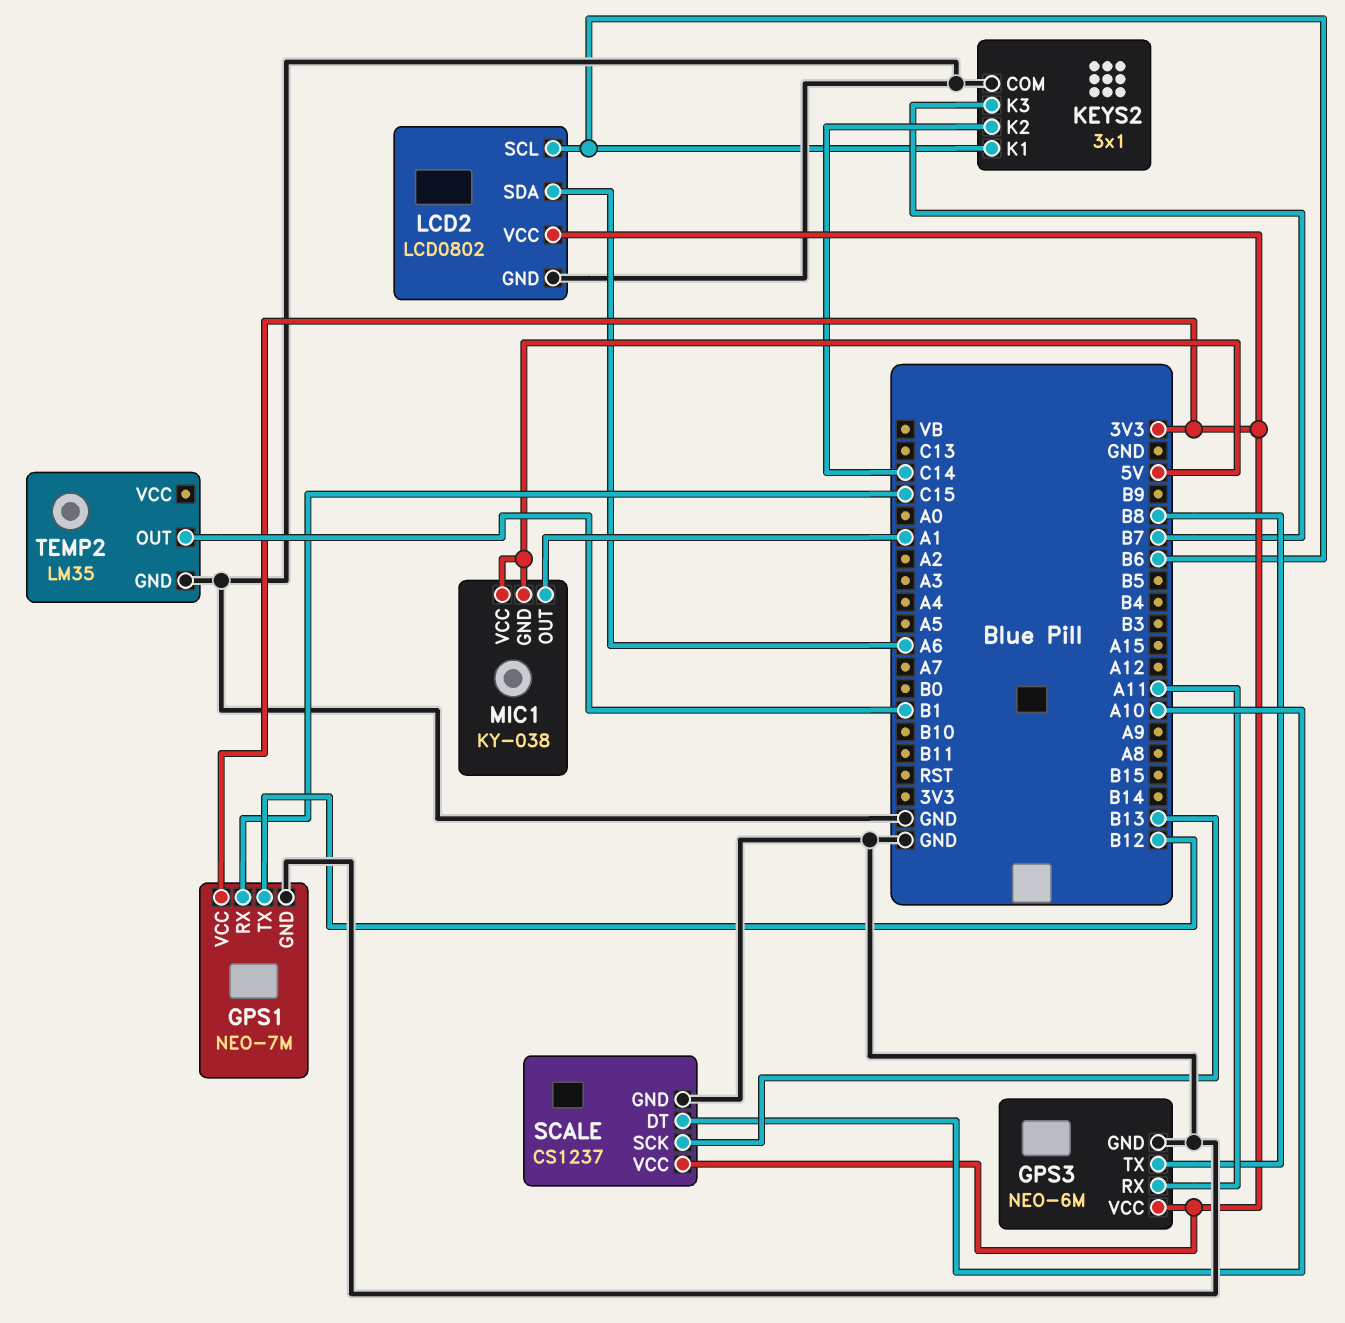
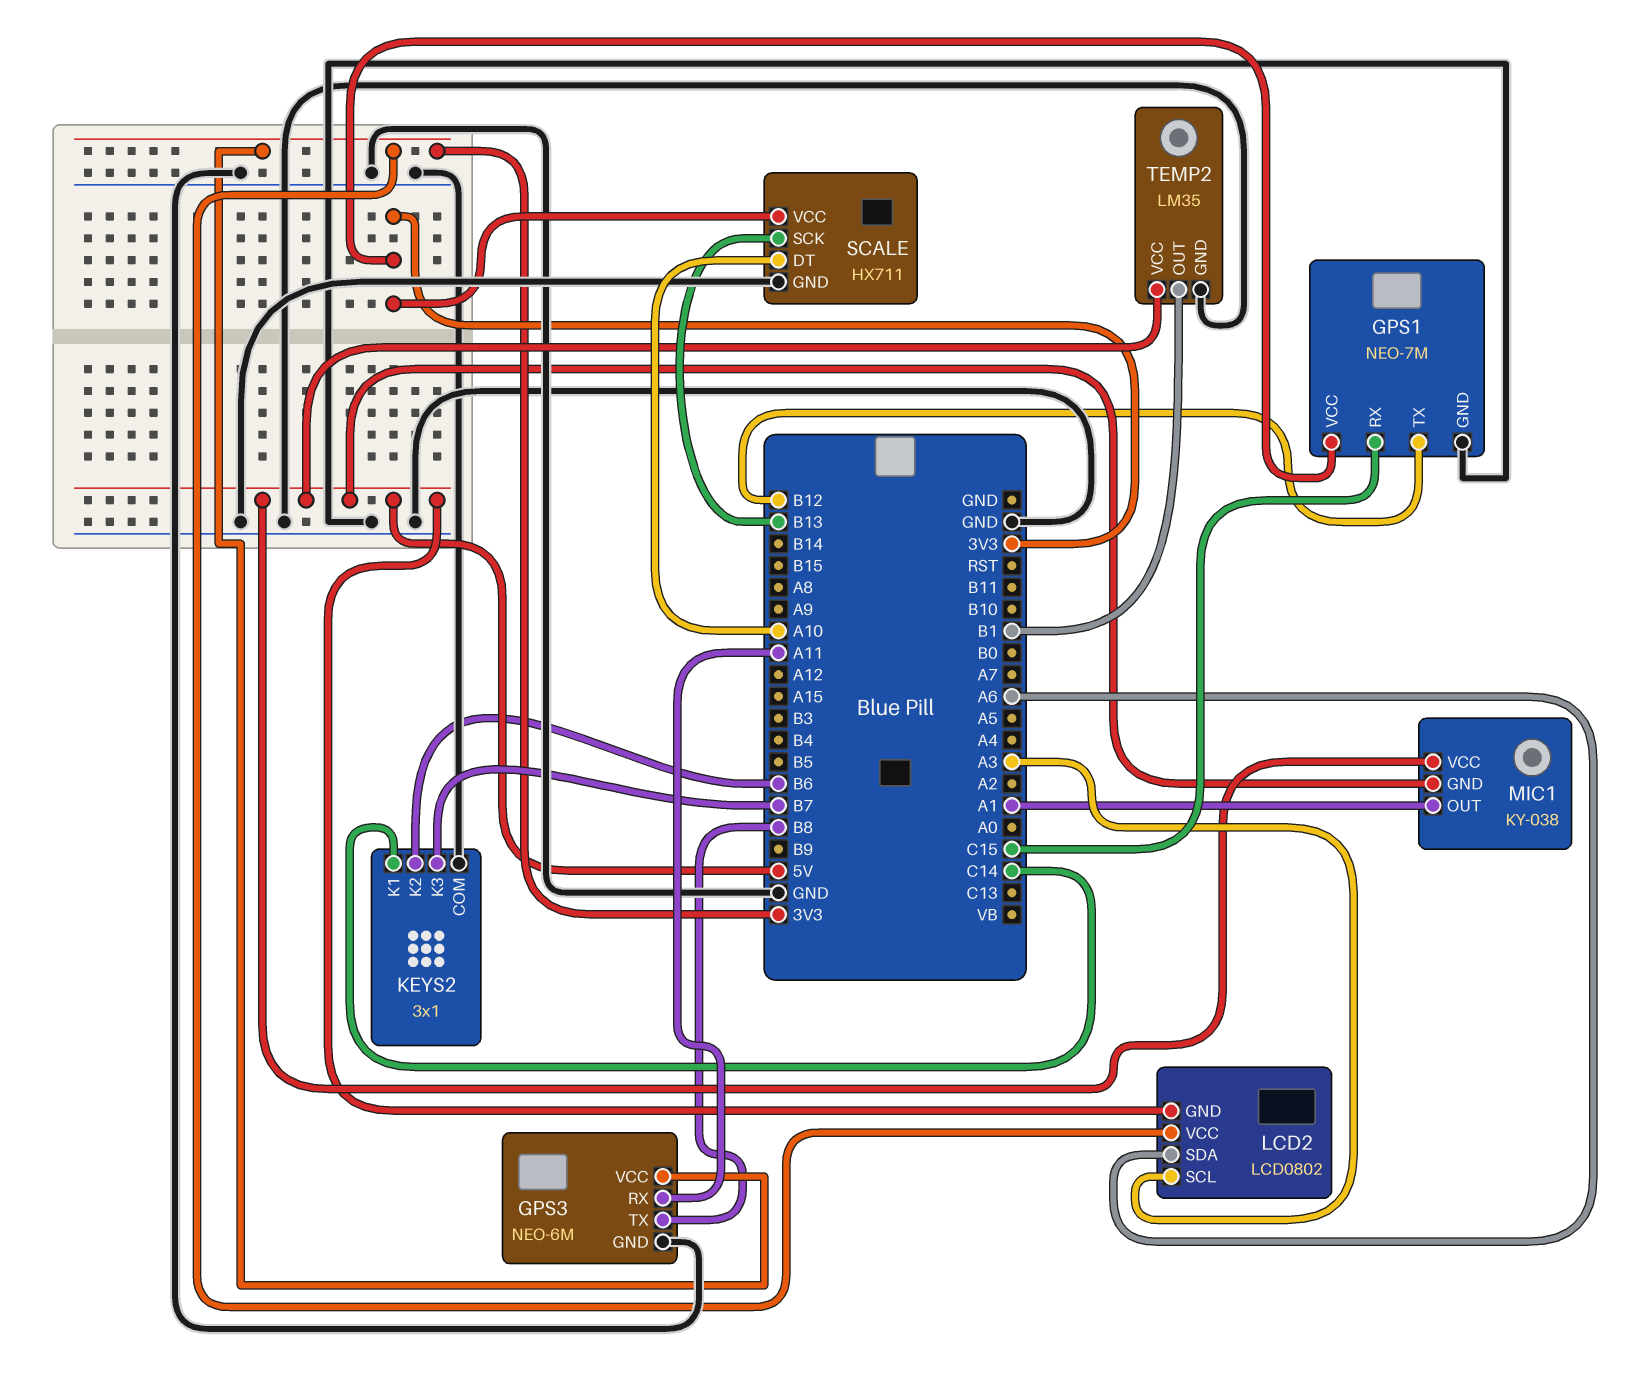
KEYS2 pin K1: B6 -> C14
KEYS2 pin K2: C14 -> B6
LCD2 pin GND: GND -> 5V
LCD2 pin SCL: B6 -> A3
SCALE: CS1237 -> HX711
TEMP2 pin VCC: none -> 5V

